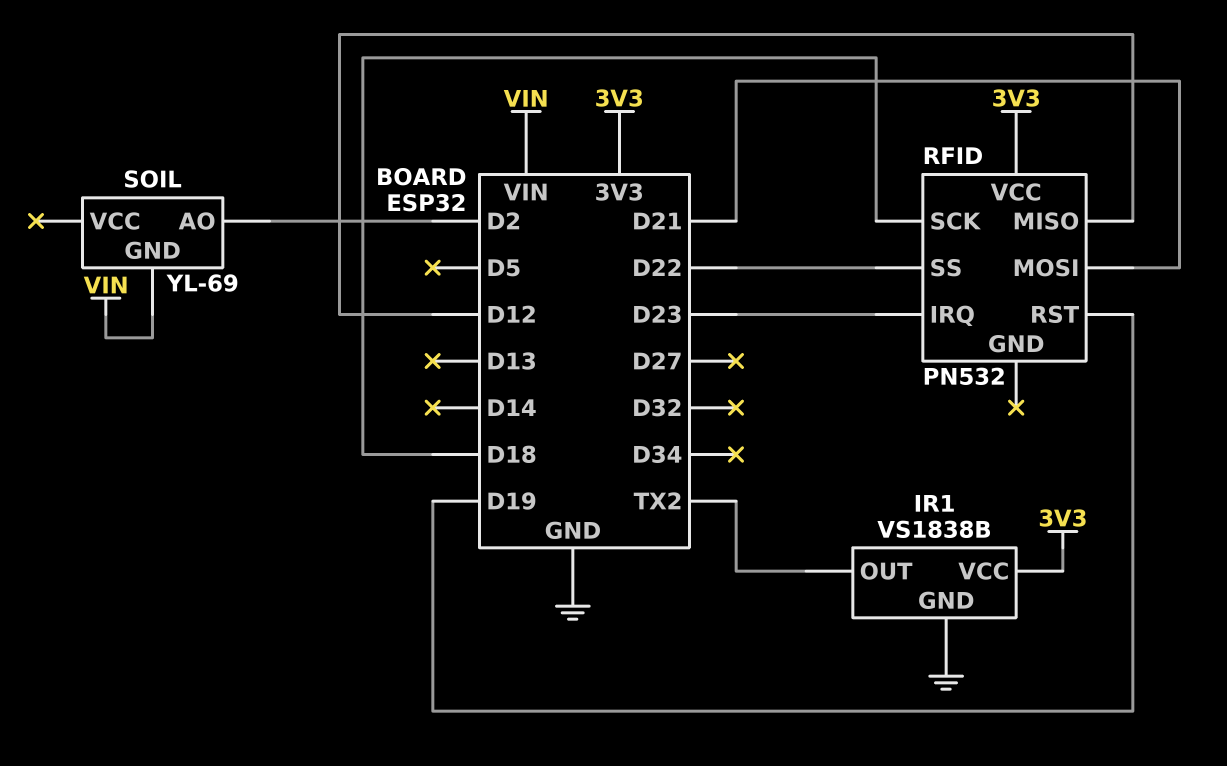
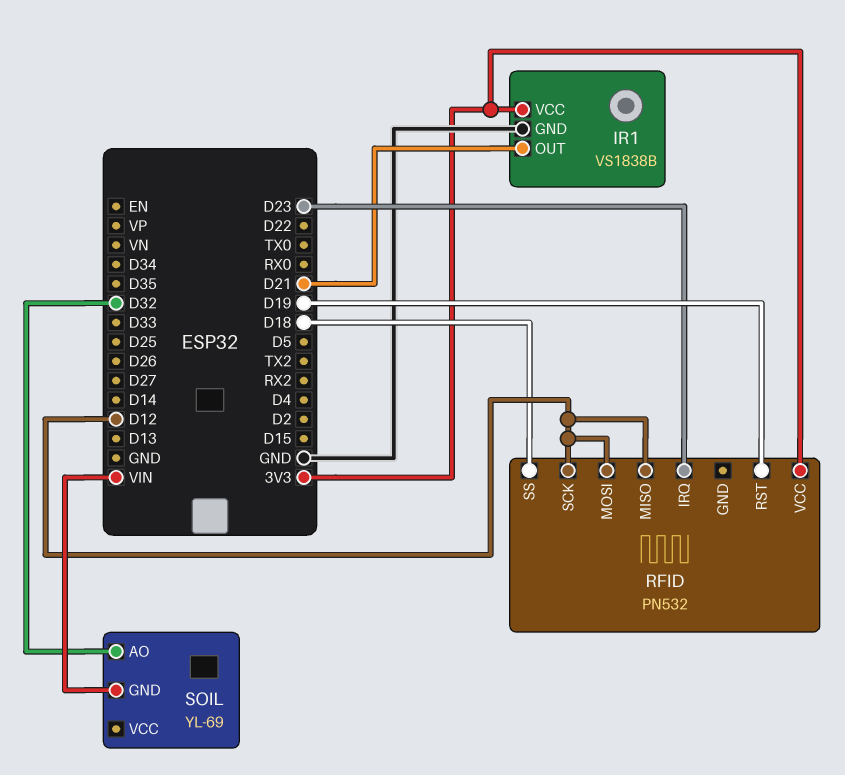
IR1 pin OUT: TX2 -> D21
RFID pin MOSI: D21 -> D12
RFID pin SCK: D18 -> D12
RFID pin SS: D22 -> D18
SOIL pin AO: D2 -> D32

